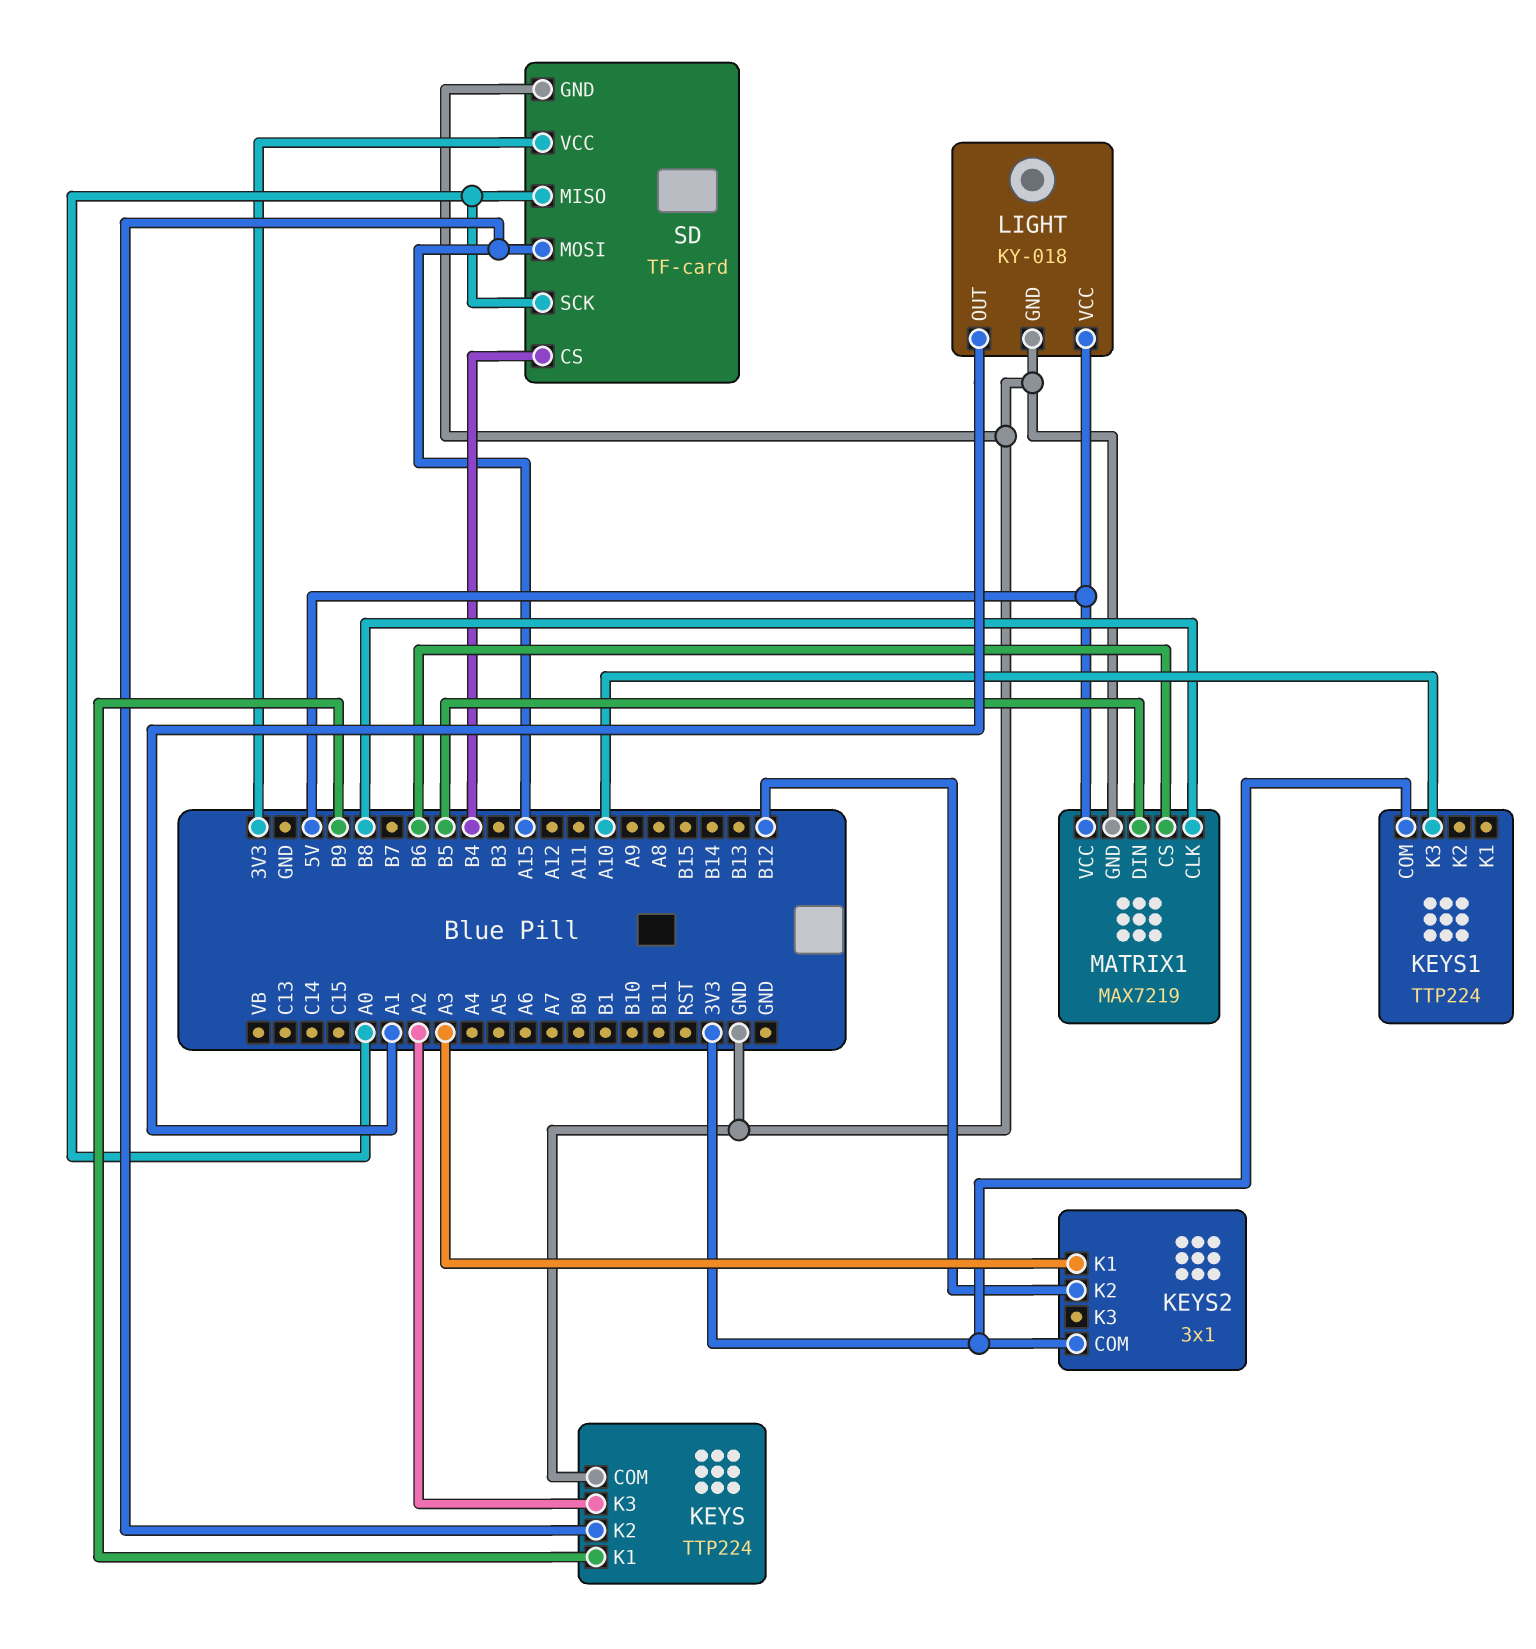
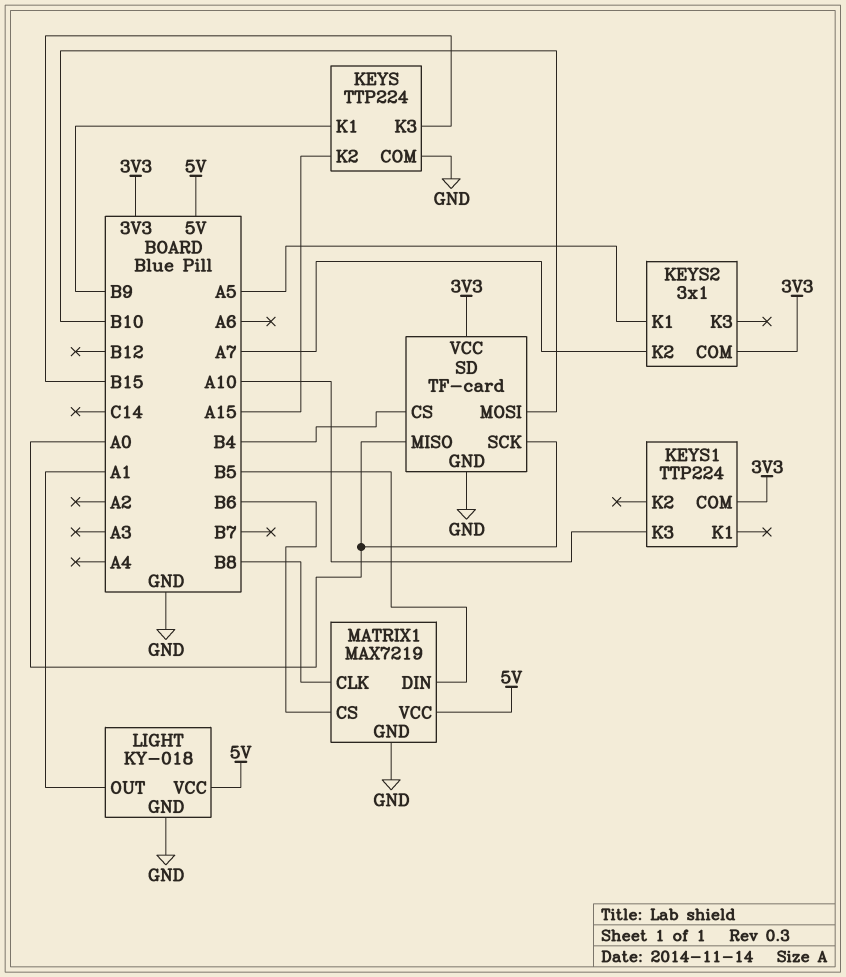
KEYS pin K3: A2 -> B15
KEYS2 pin K1: A3 -> A5
KEYS2 pin K2: B12 -> A7
SD pin MOSI: A15 -> B10

